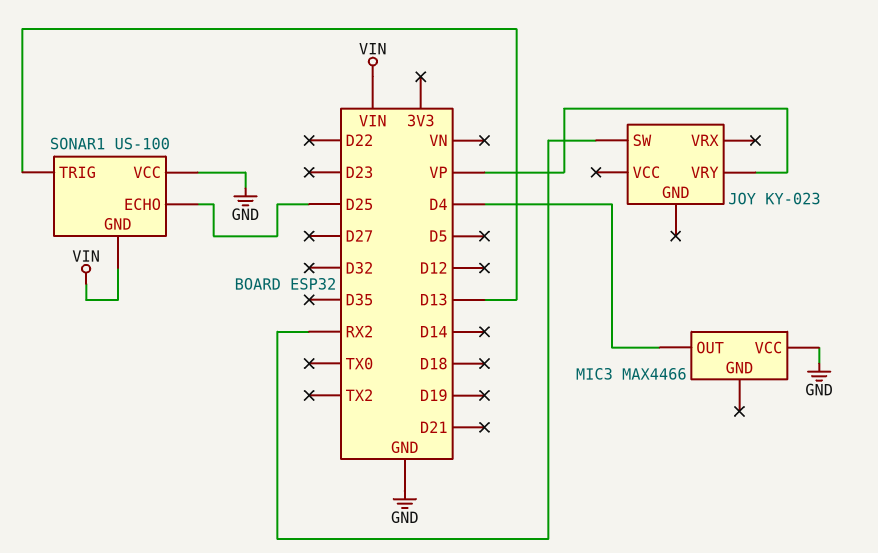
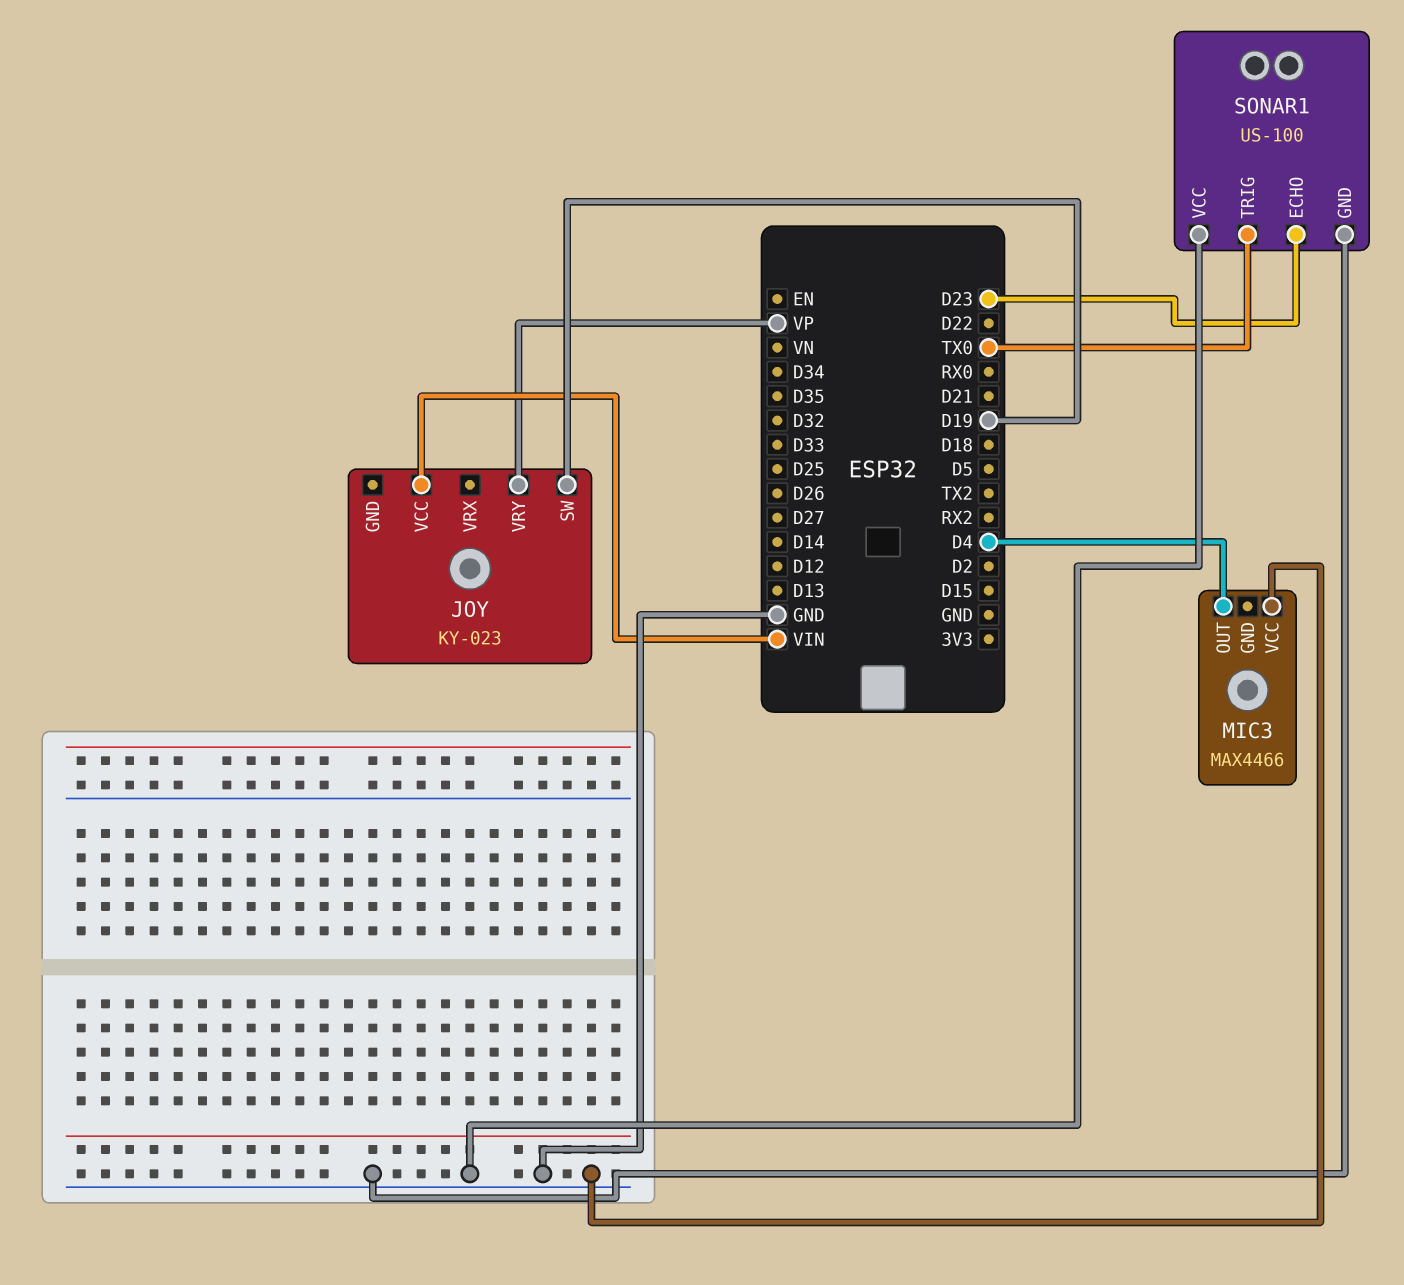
JOY pin SW: RX2 -> D19
JOY pin VCC: none -> VIN
SONAR1 pin ECHO: D25 -> D23
SONAR1 pin GND: VIN -> GND
SONAR1 pin TRIG: D13 -> TX0

